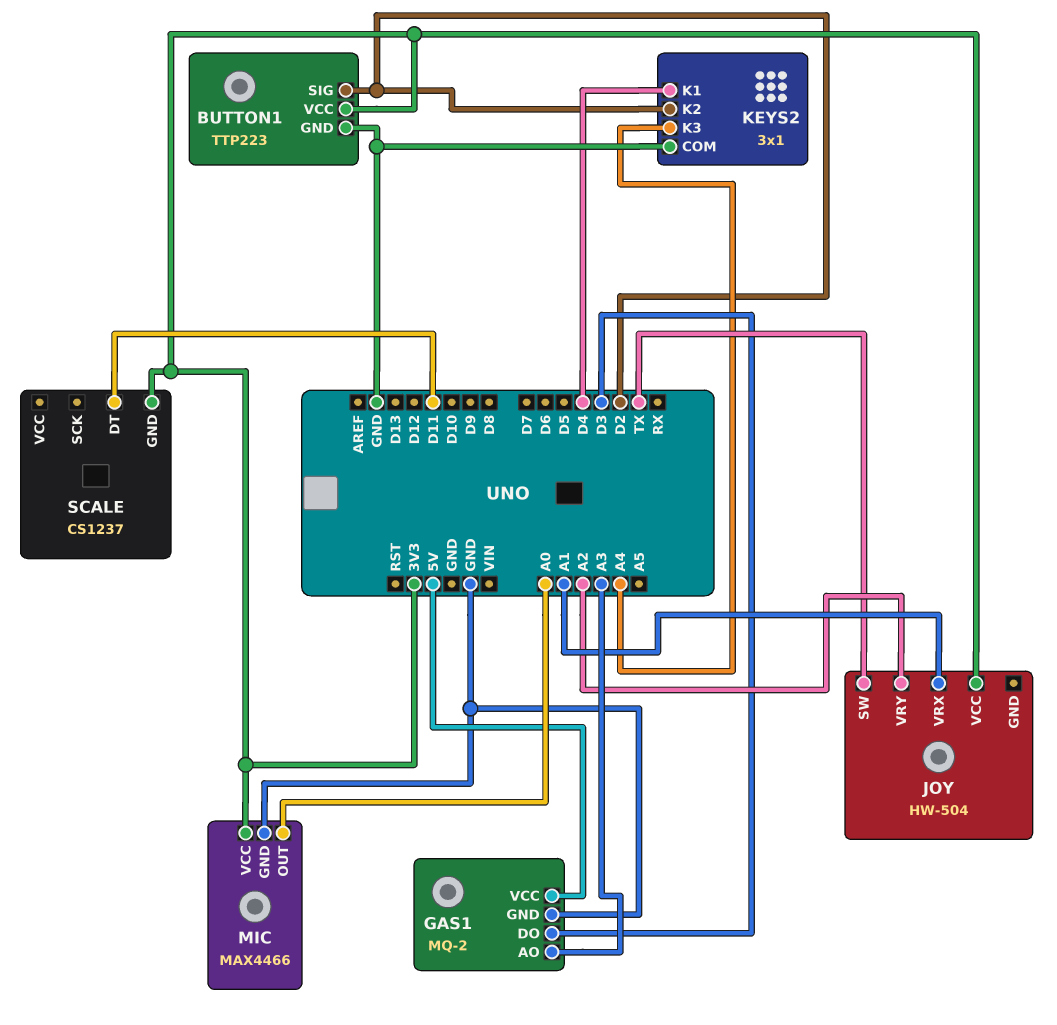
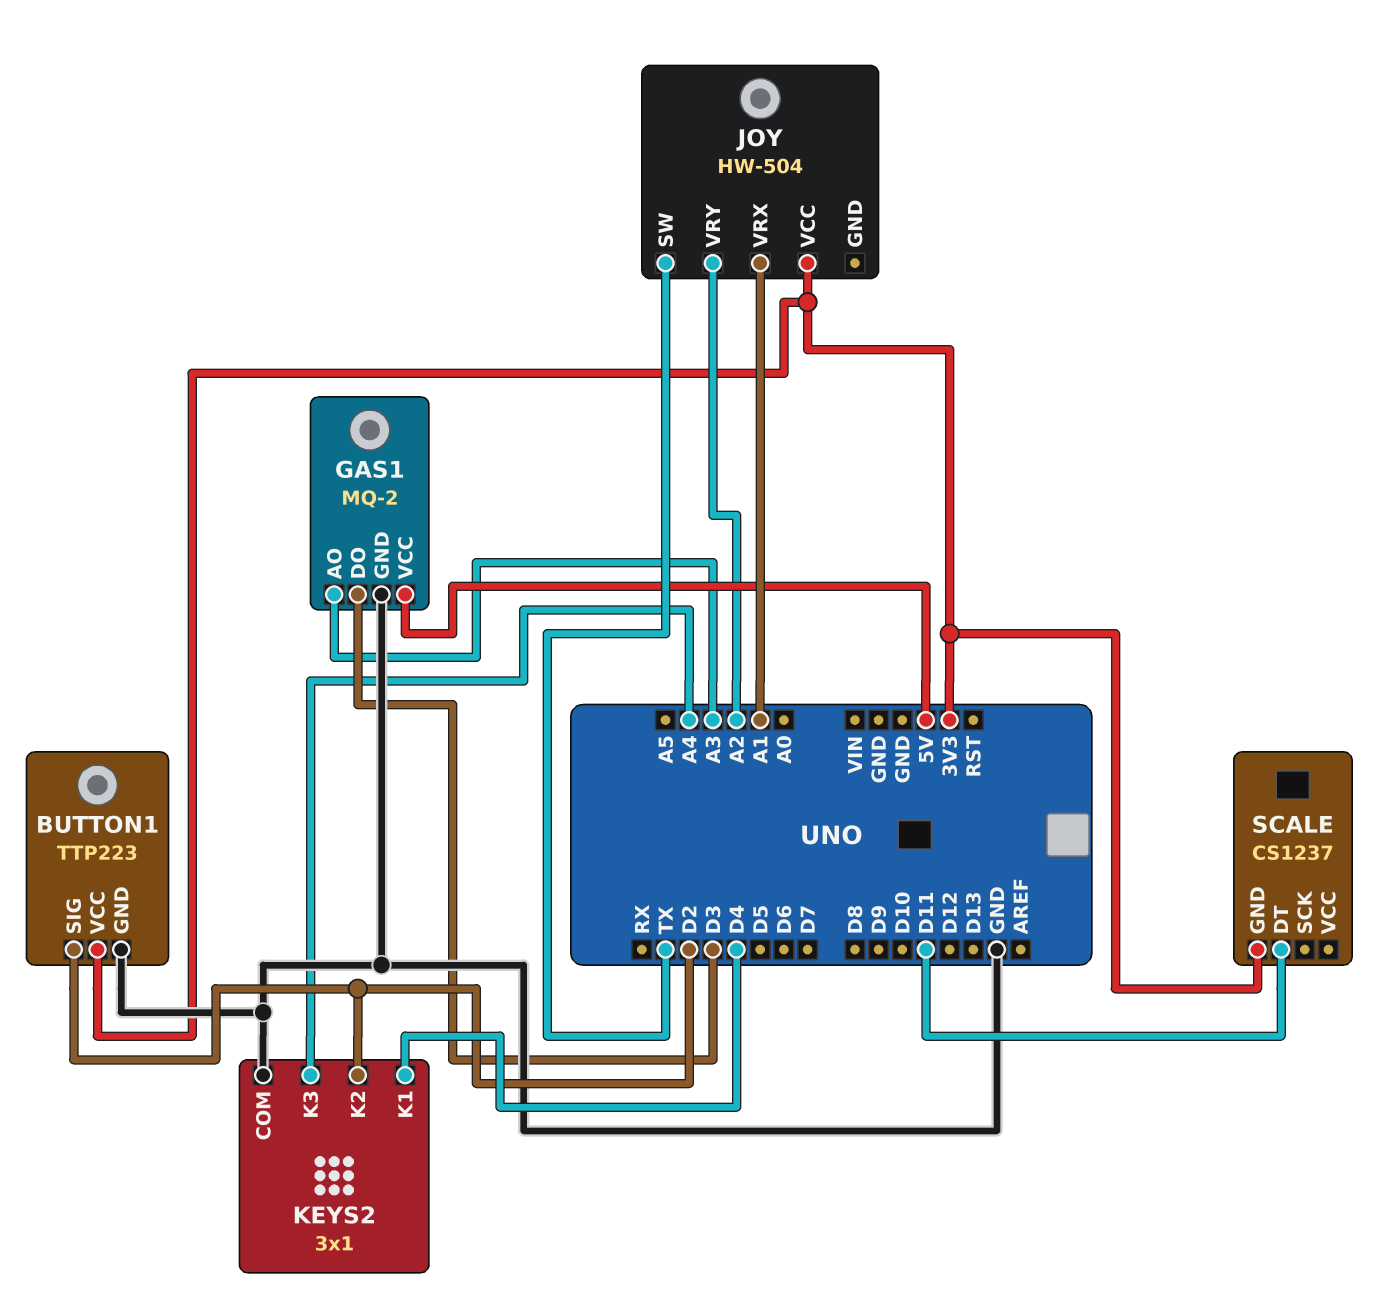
MIC: MAX4466 -> none
MIC pin GND: GND -> none
MIC pin OUT: A0 -> none
MIC pin VCC: 3V3 -> none

